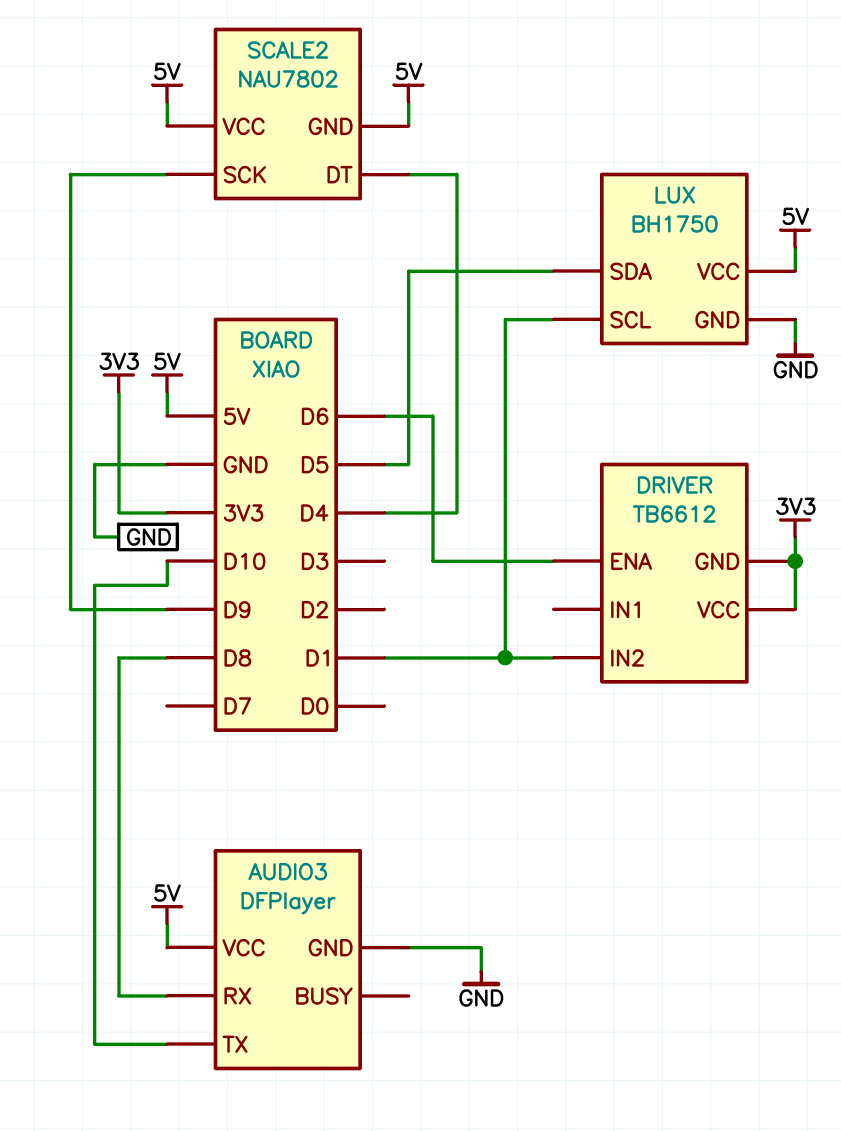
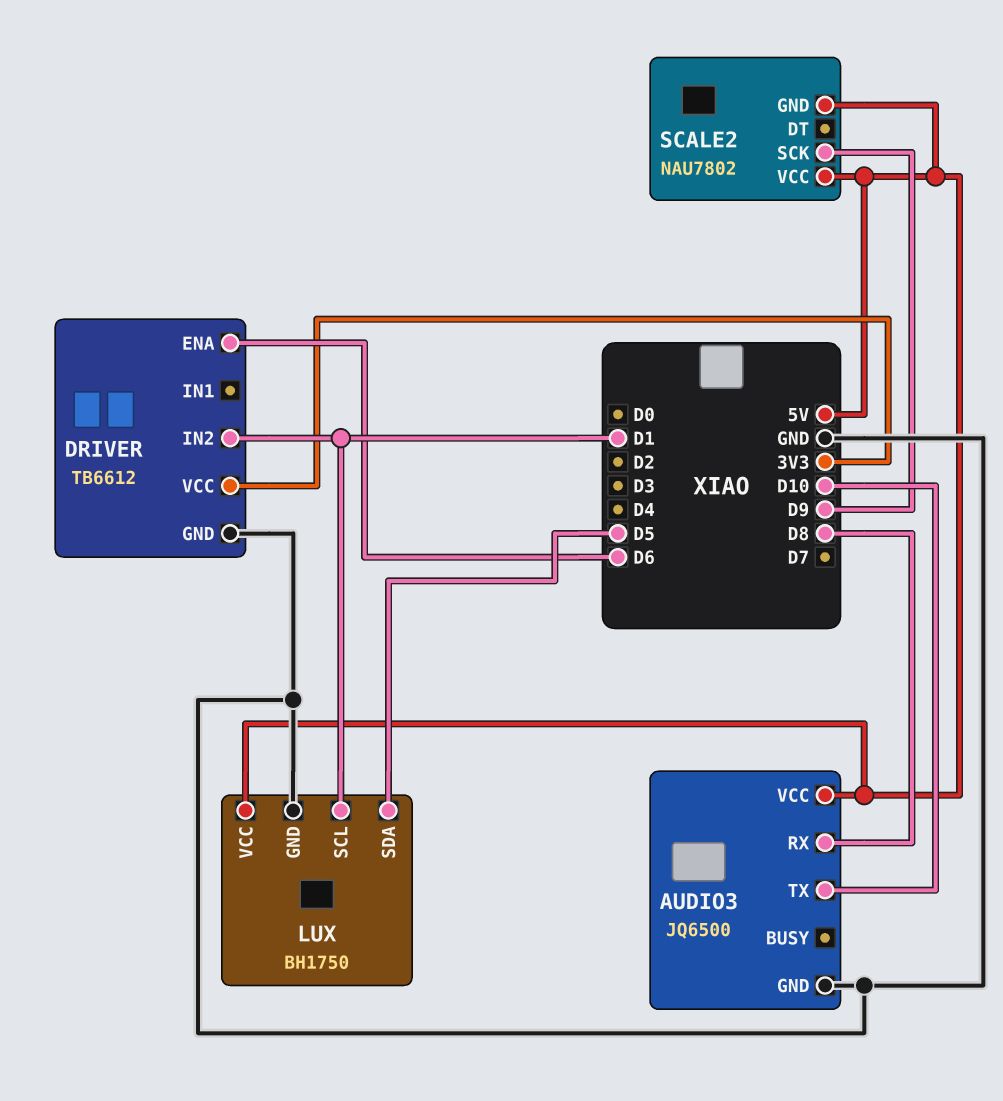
AUDIO3: DFPlayer -> JQ6500
DRIVER pin GND: 3V3 -> GND
SCALE2 pin DT: D4 -> none

